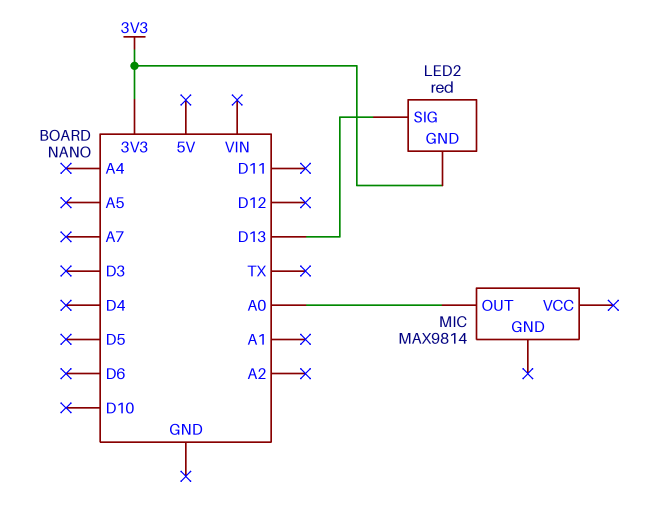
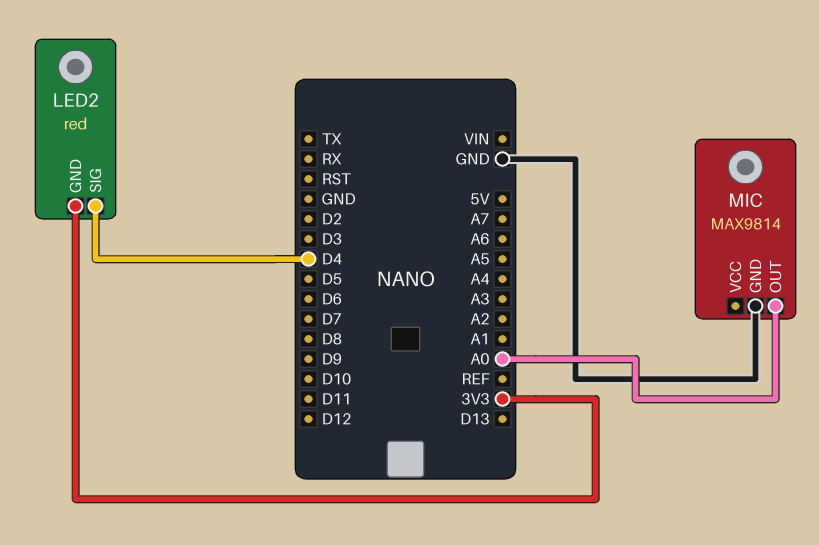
LED2 pin SIG: D13 -> D4
MIC pin GND: none -> GND

